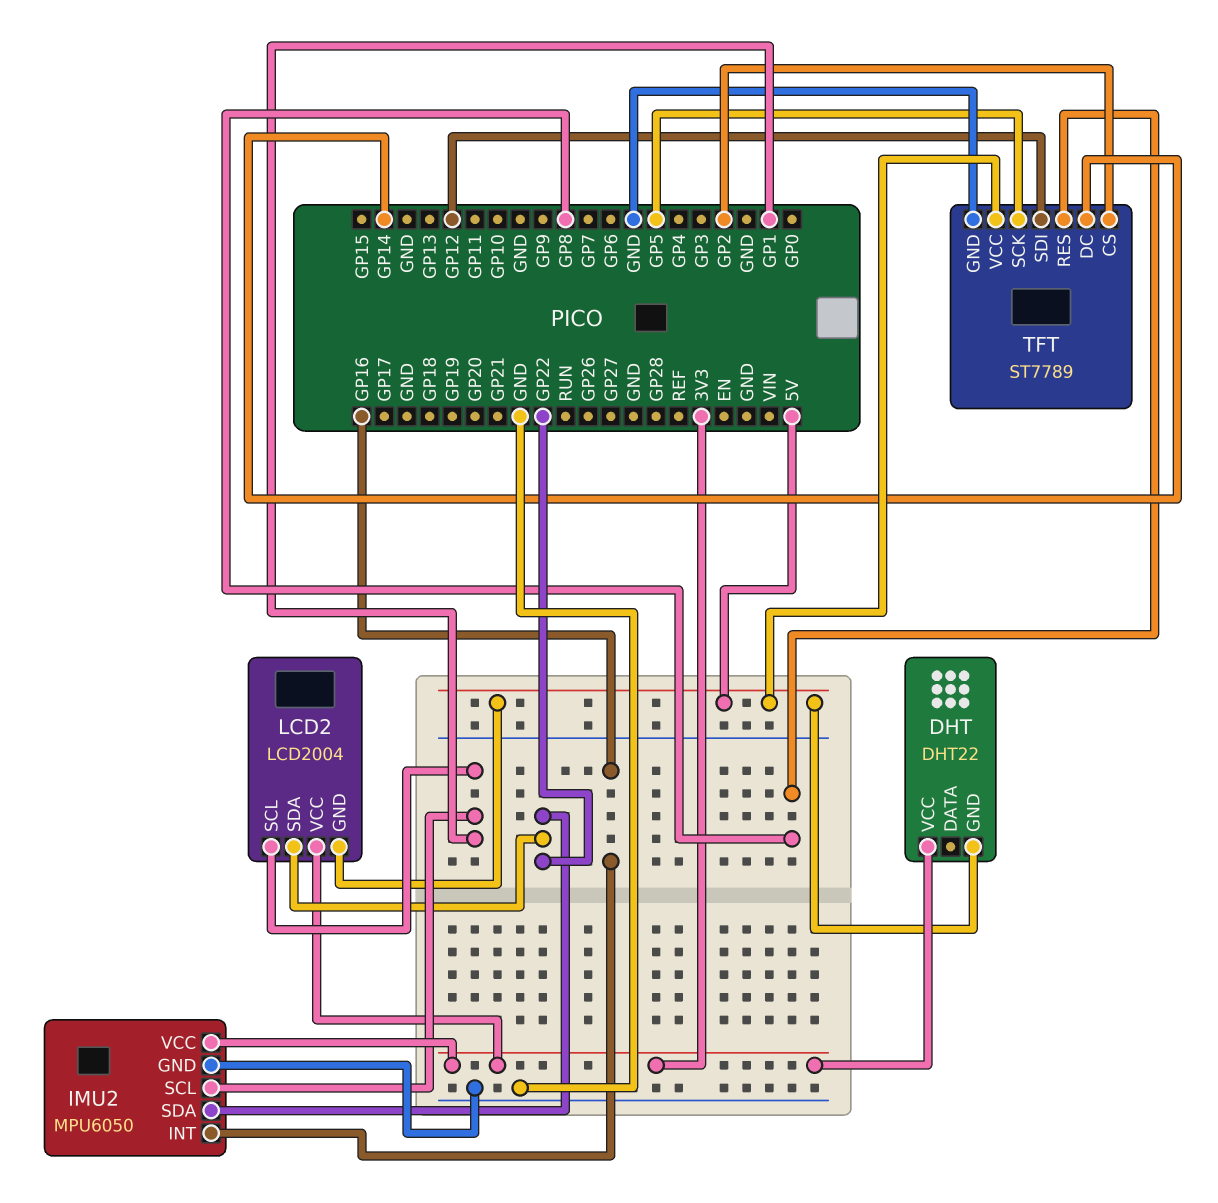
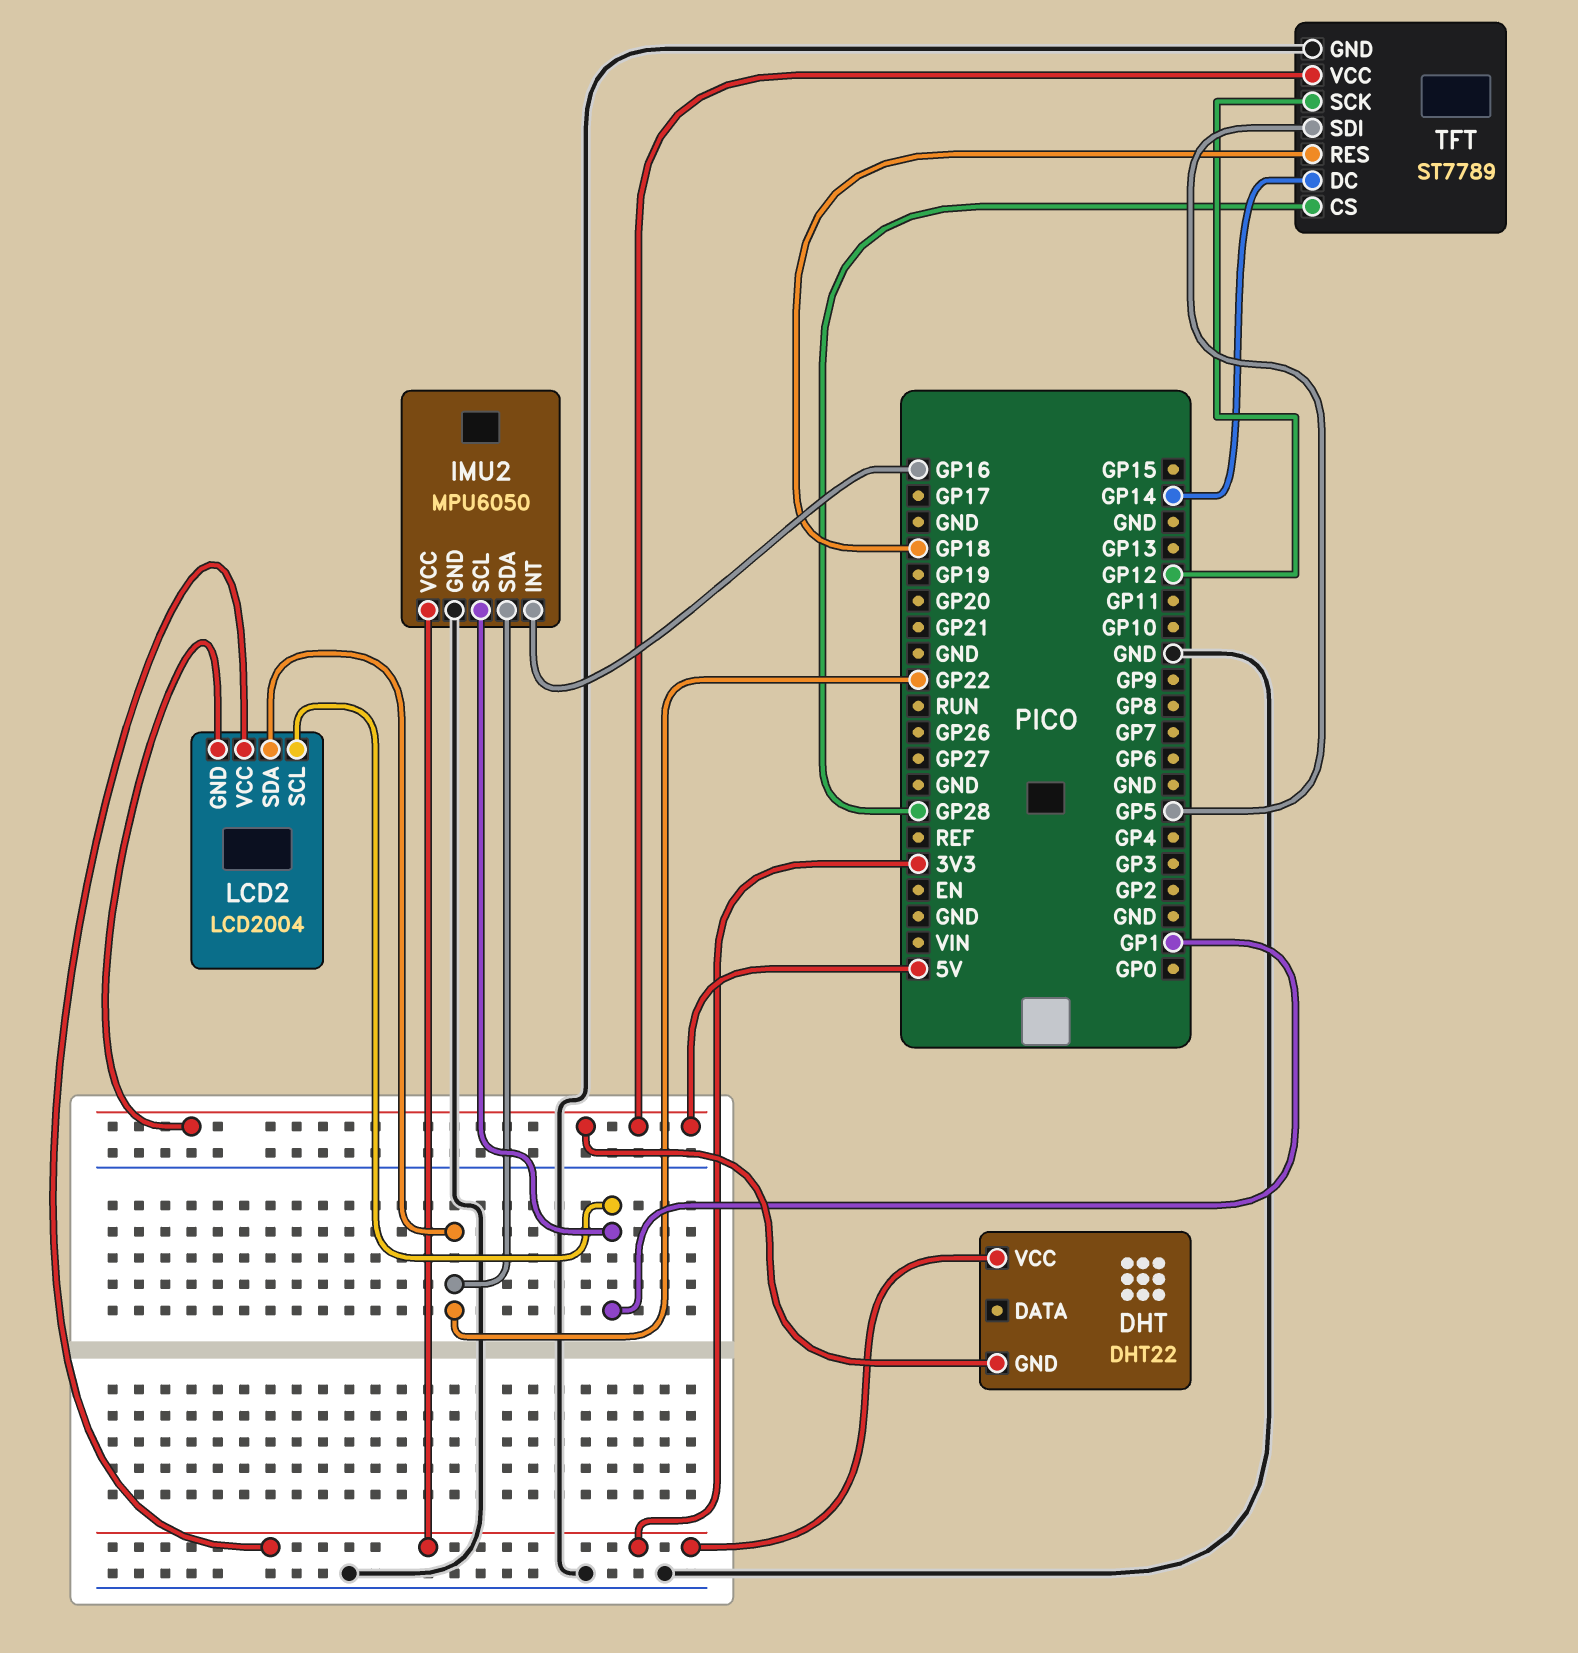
TFT pin CS: GP2 -> GP28
TFT pin RES: GP8 -> GP18
TFT pin SCK: GP5 -> GP12
TFT pin SDI: GP12 -> GP5

